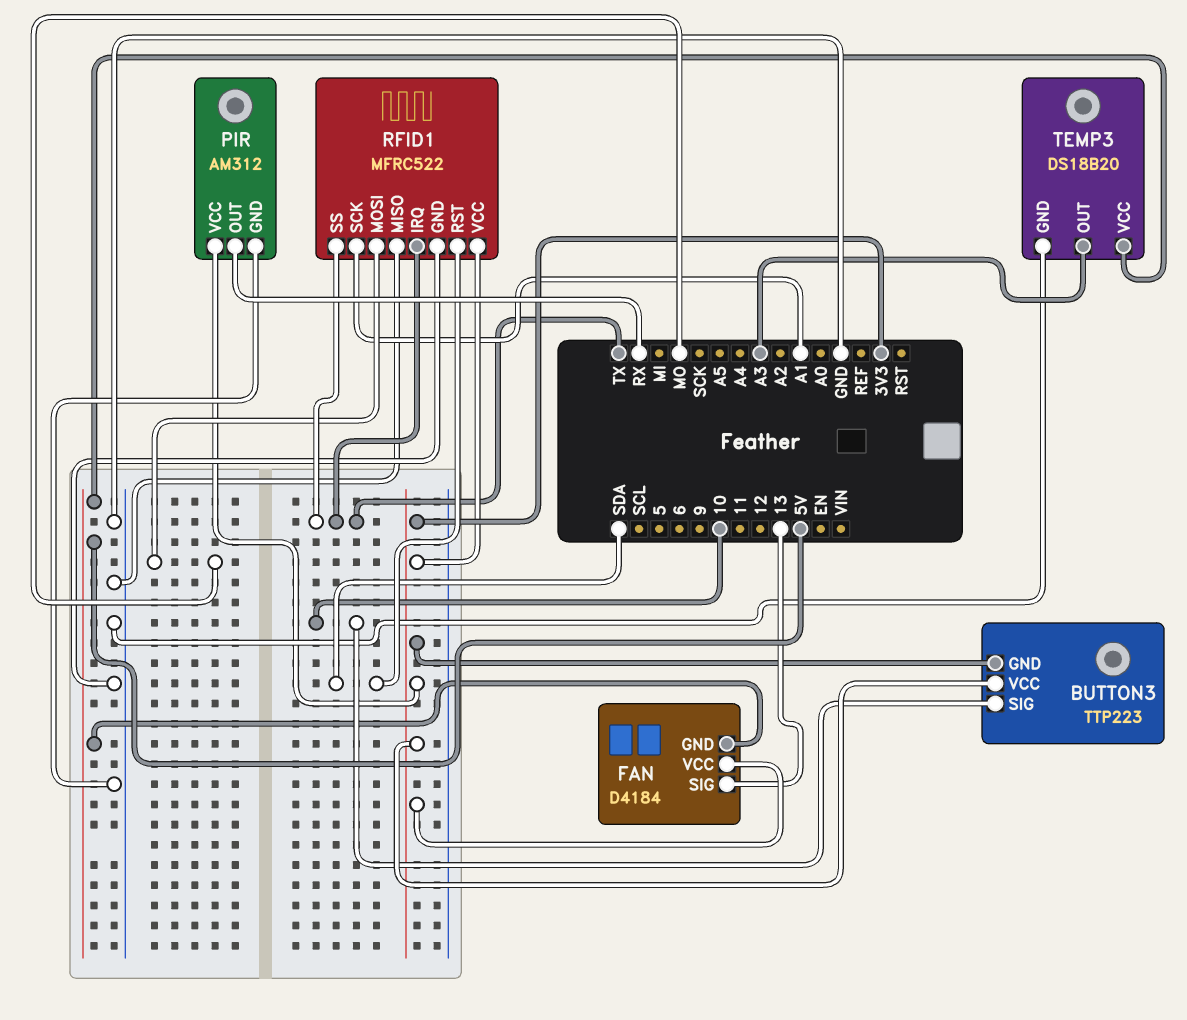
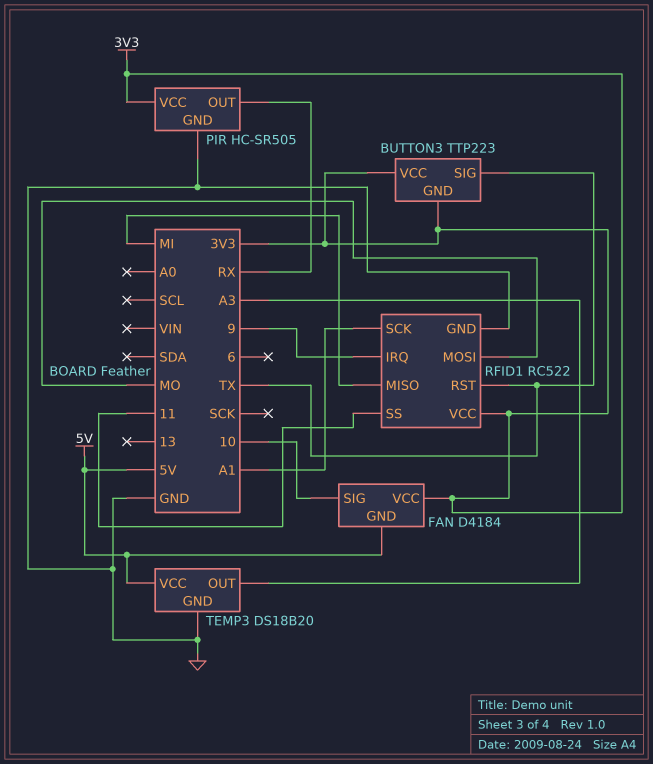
BUTTON3 pin SIG: 10 -> TX
FAN pin SIG: 13 -> 10
PIR: AM312 -> HC-SR505
RFID1: MFRC522 -> RC522
RFID1 pin IRQ: TX -> 9
RFID1 pin MISO: GND -> MI
RFID1 pin RST: SDA -> TX
RFID1 pin SS: TX -> 11

